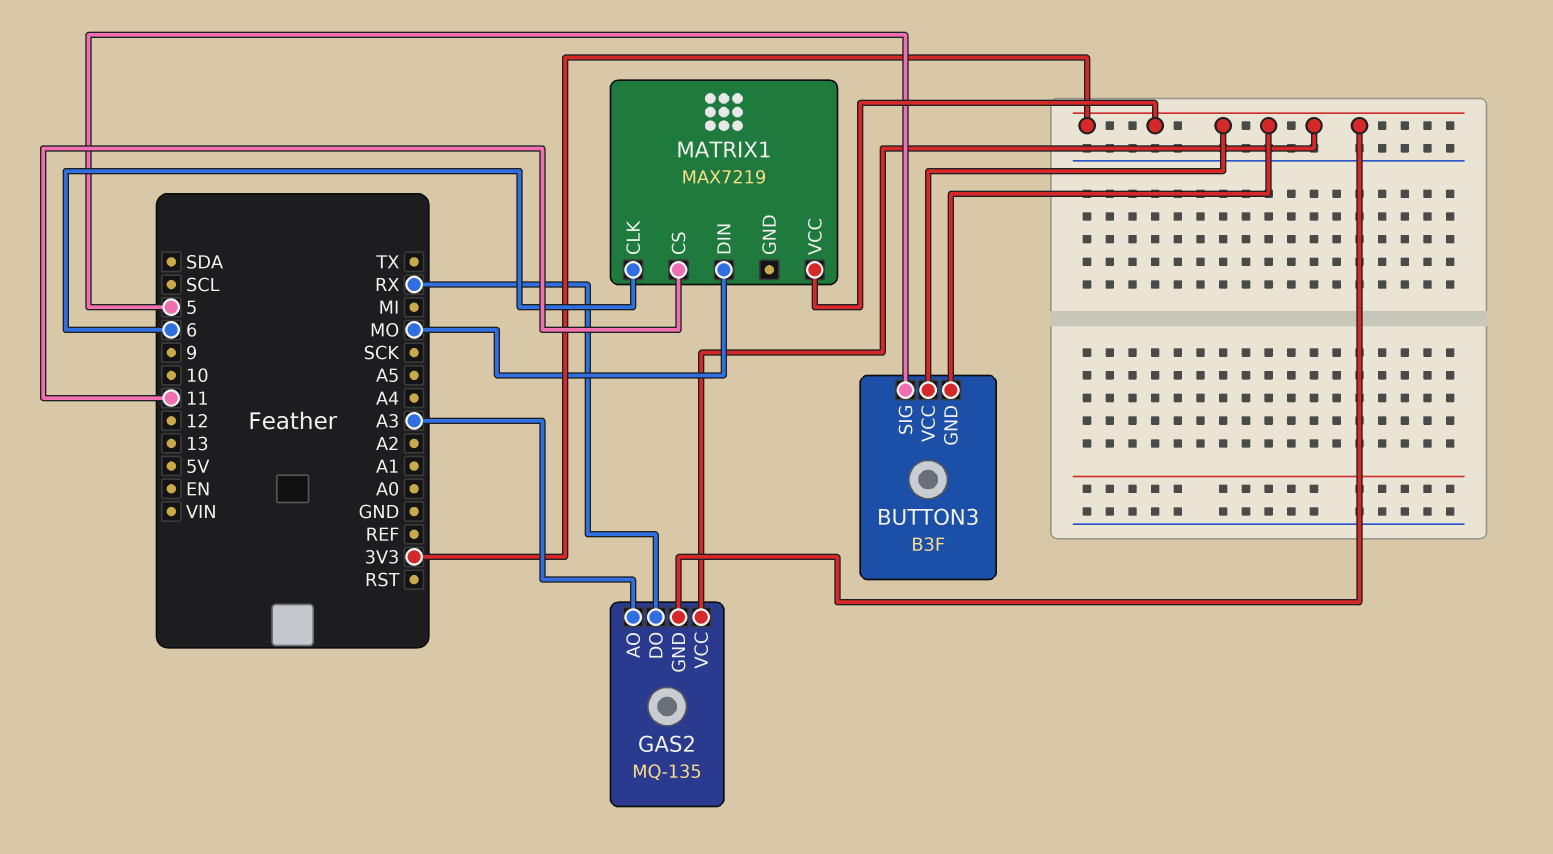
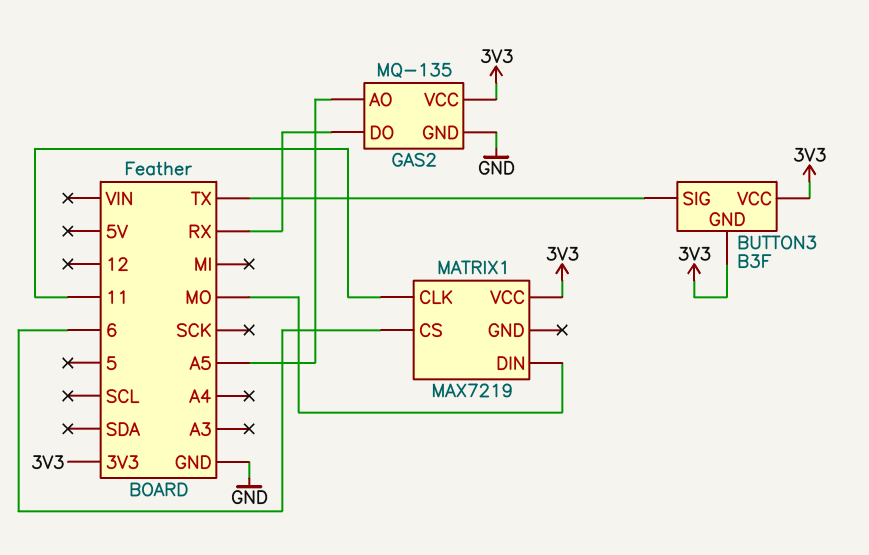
BUTTON3 pin SIG: 5 -> TX
GAS2 pin AO: A3 -> A5
GAS2 pin GND: 3V3 -> GND
MATRIX1 pin CLK: 6 -> 11
MATRIX1 pin CS: 11 -> 6

